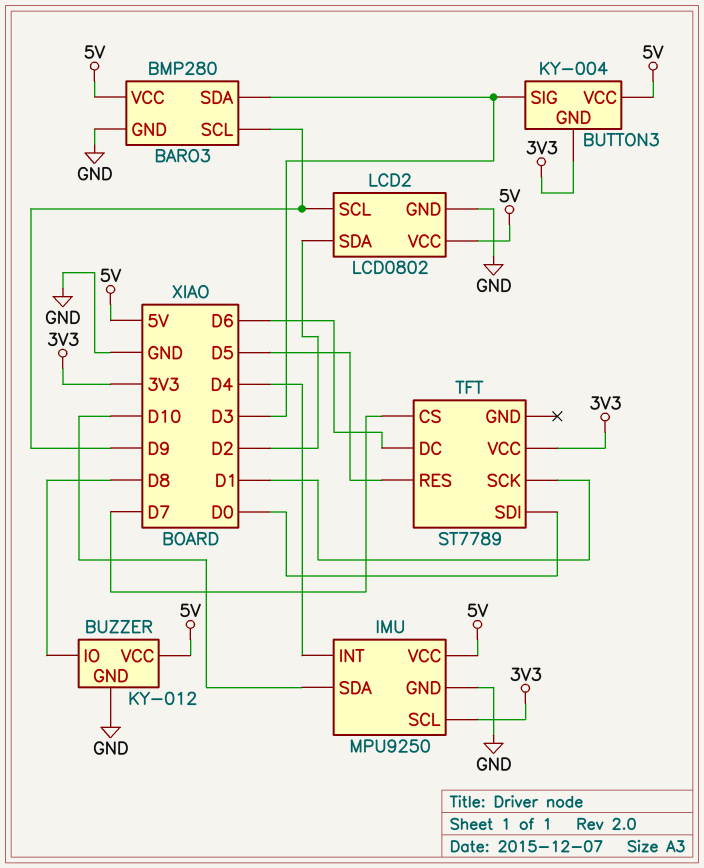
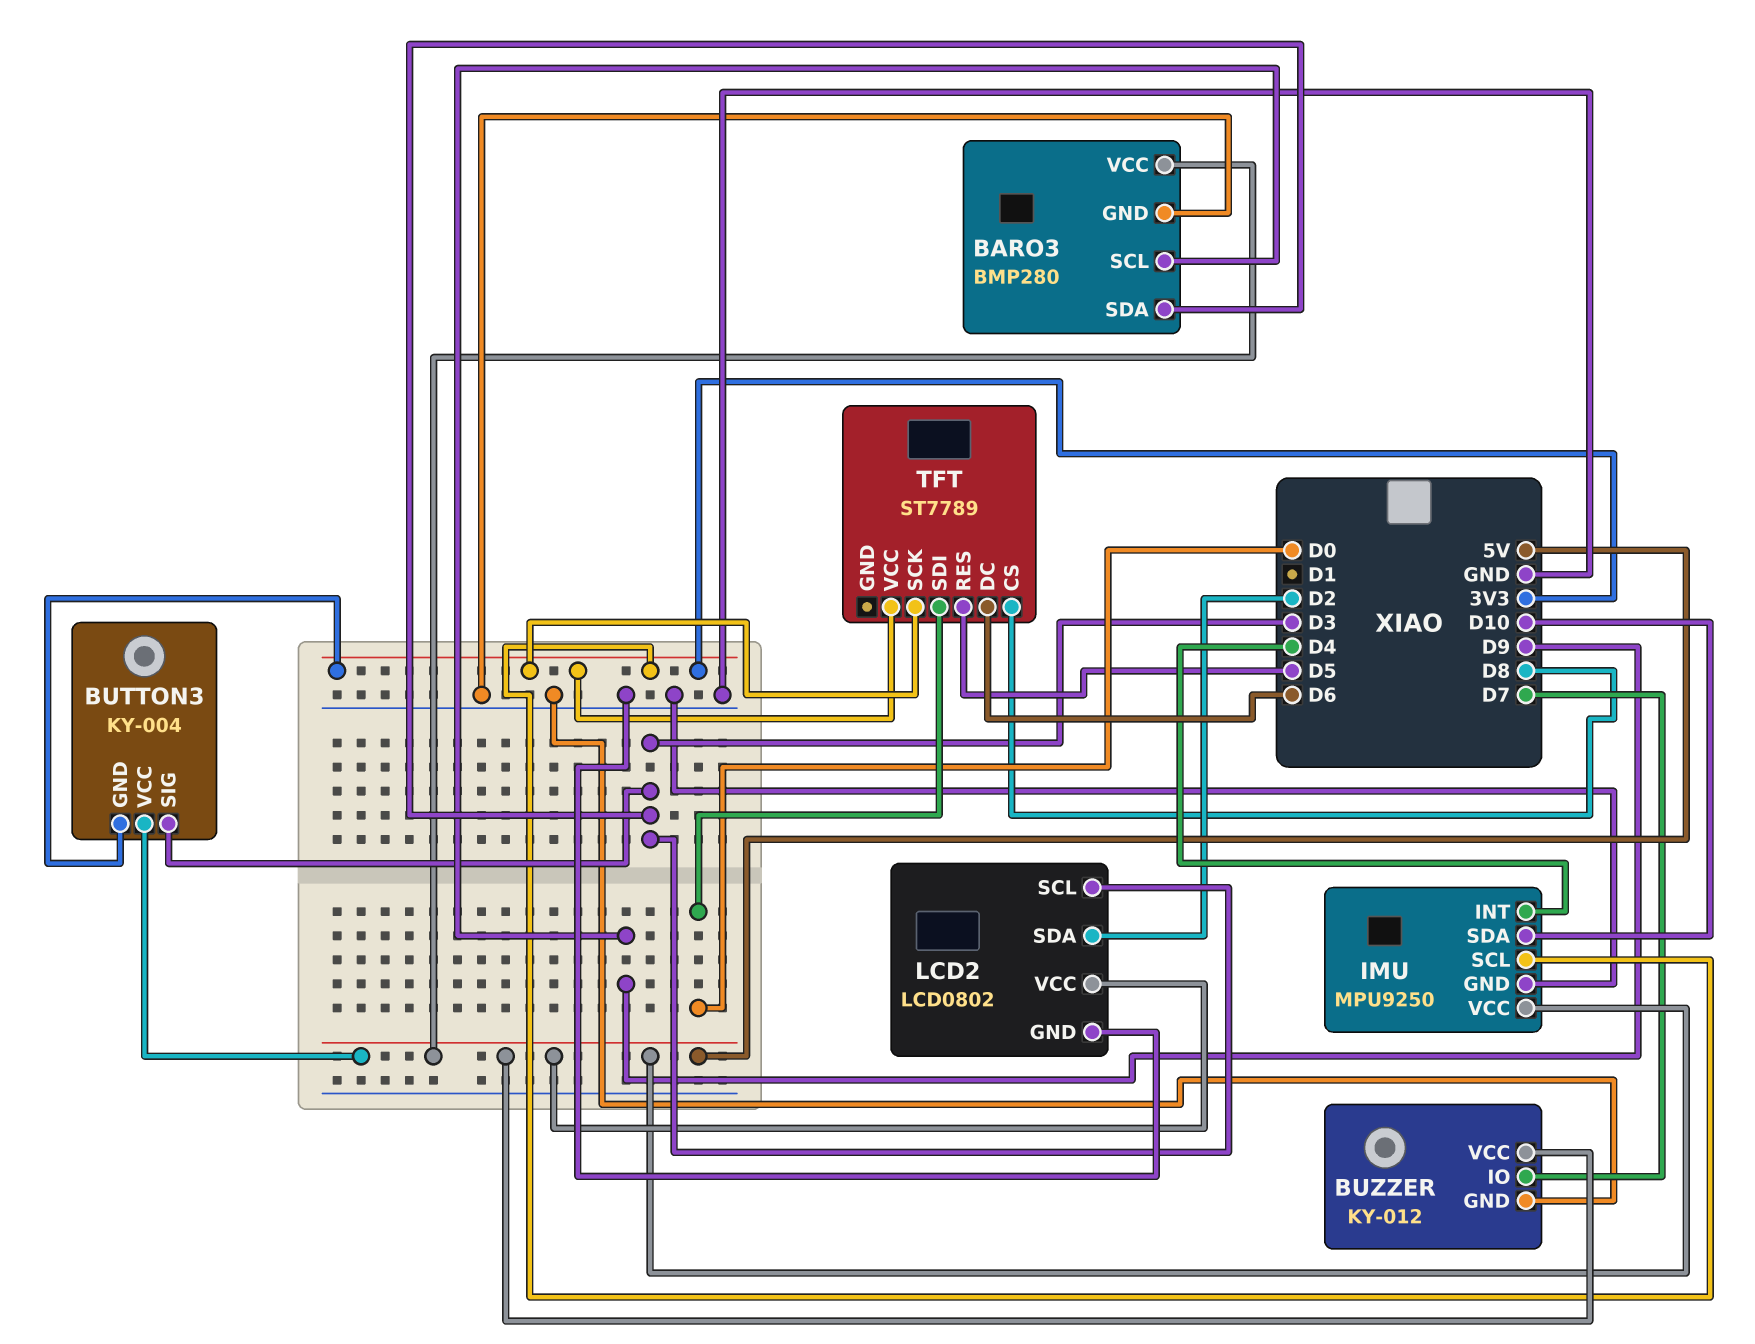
BUZZER pin IO: D8 -> D7
LCD2 pin SCL: D9 -> D3
TFT pin CS: D7 -> D8
TFT pin SCK: D1 -> 3V3

